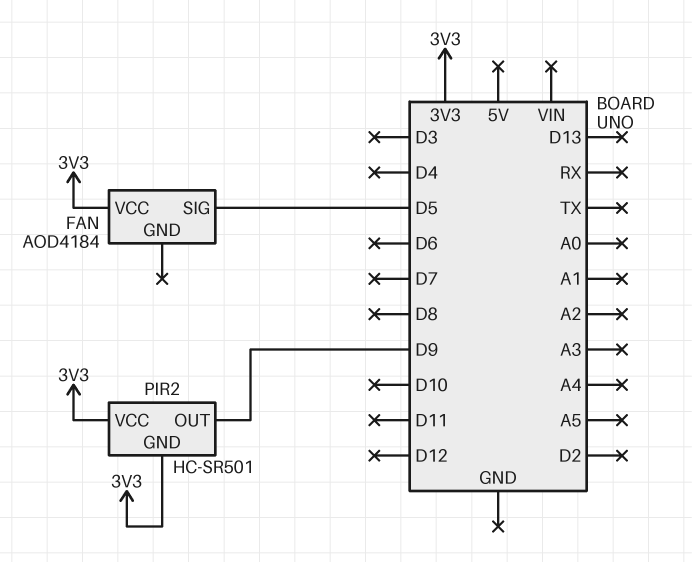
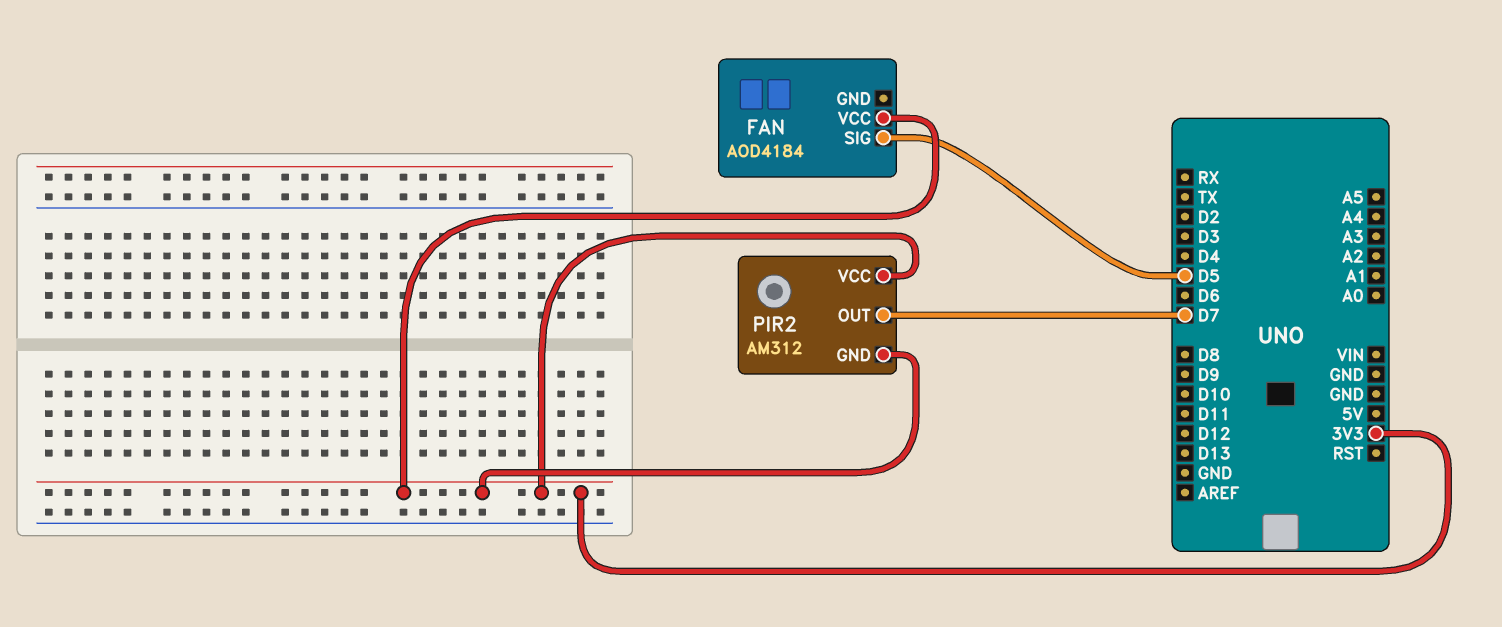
PIR2: HC-SR501 -> AM312
PIR2 pin OUT: D9 -> D7

